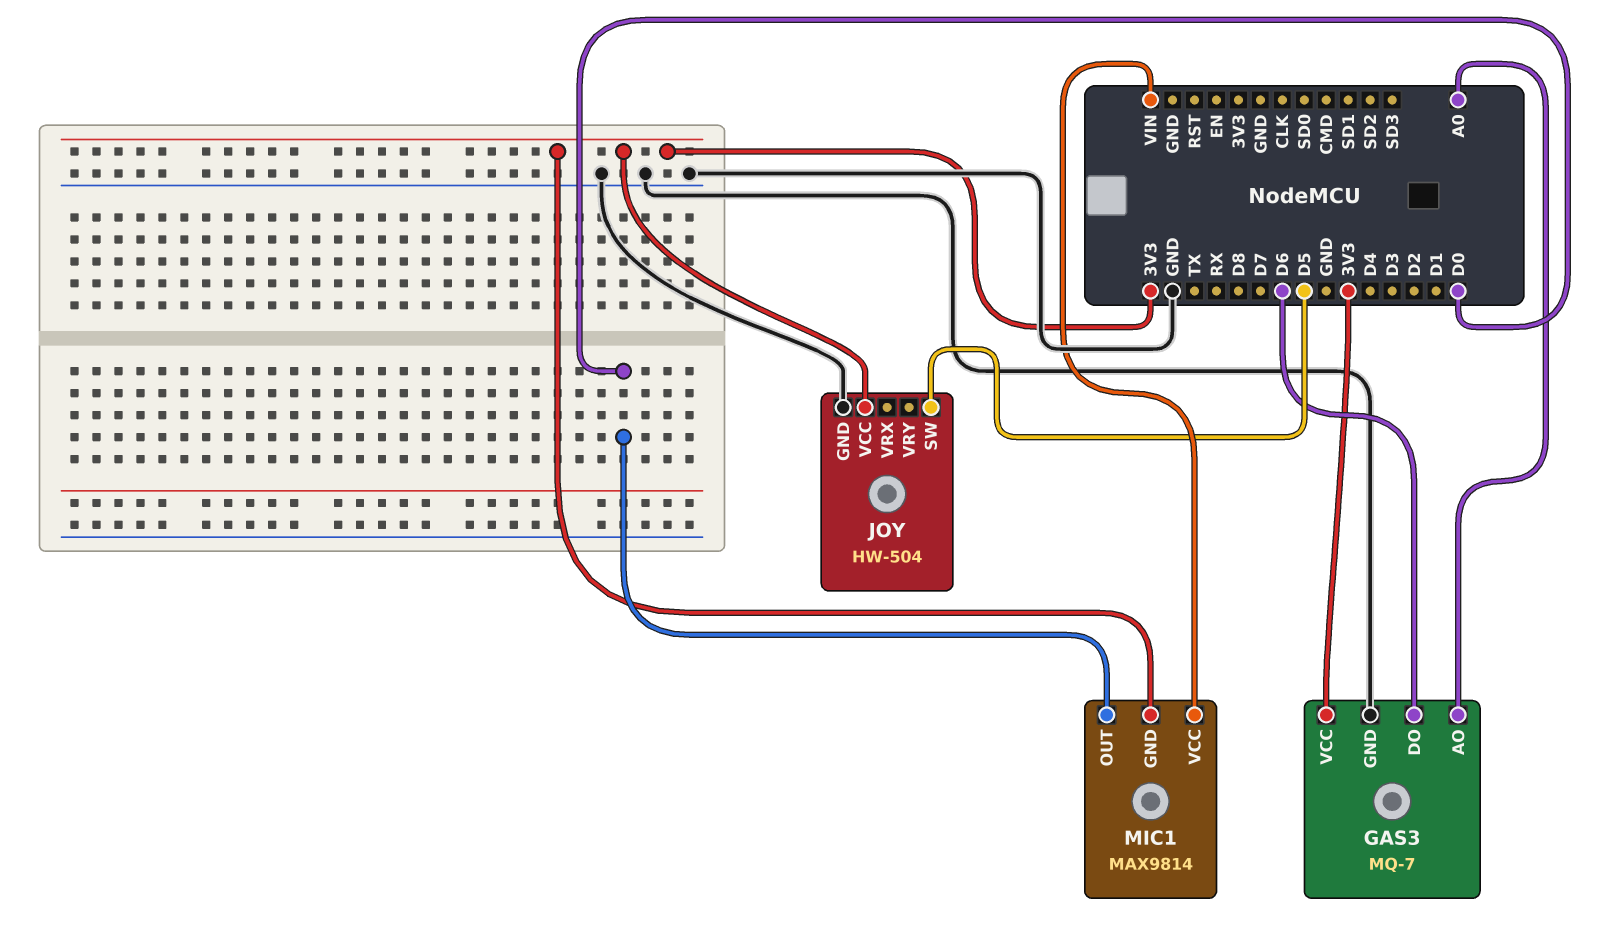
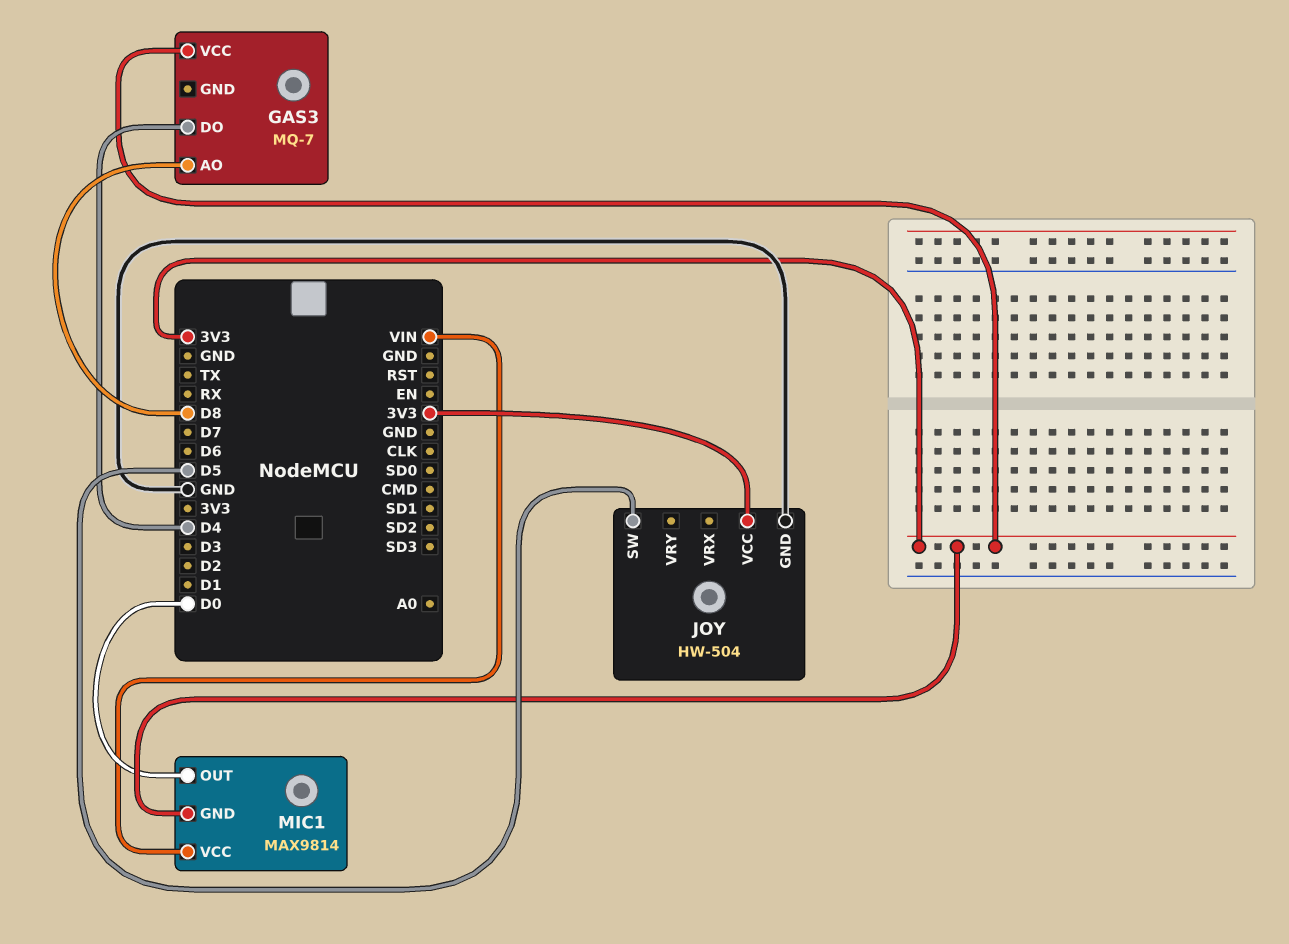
GAS3 pin AO: A0 -> D8
GAS3 pin DO: D6 -> D4
GAS3 pin GND: GND -> none

